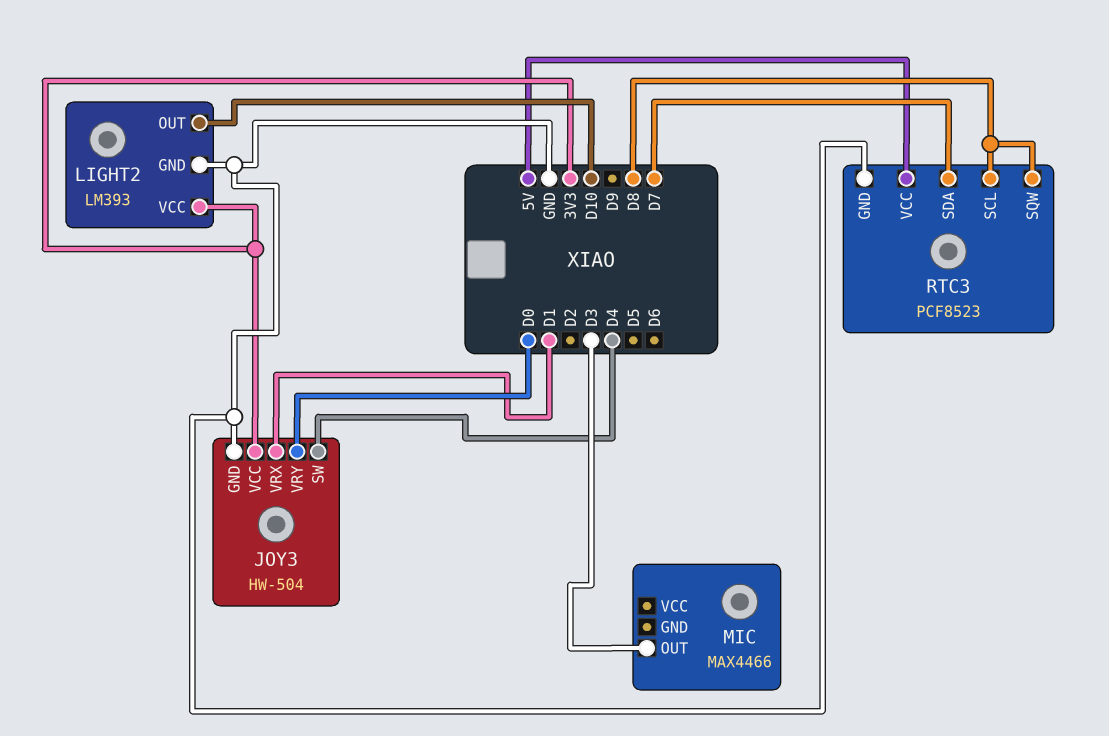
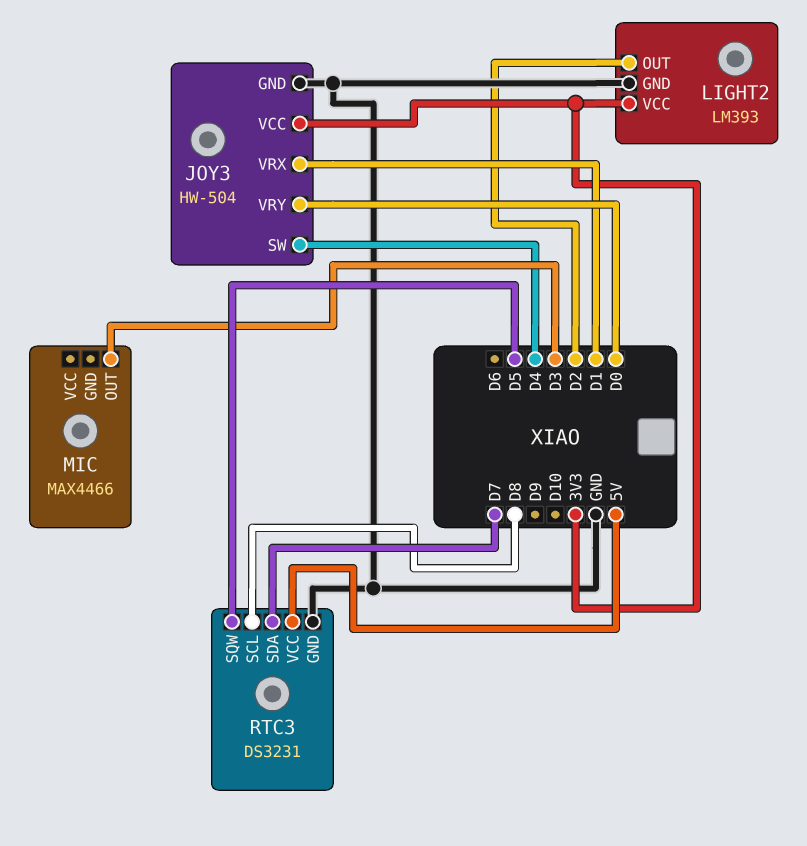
LIGHT2 pin OUT: D10 -> D2
RTC3: PCF8523 -> DS3231
RTC3 pin SQW: D8 -> D5

